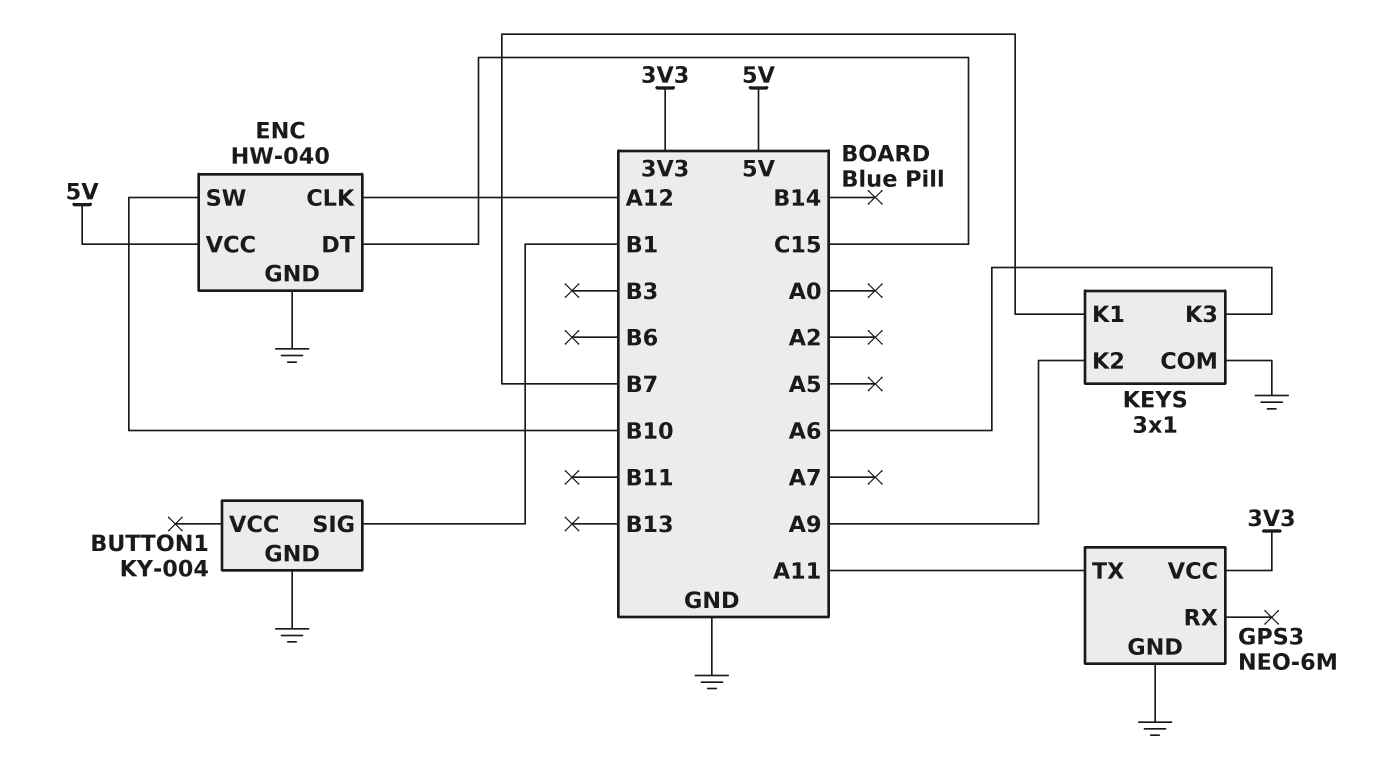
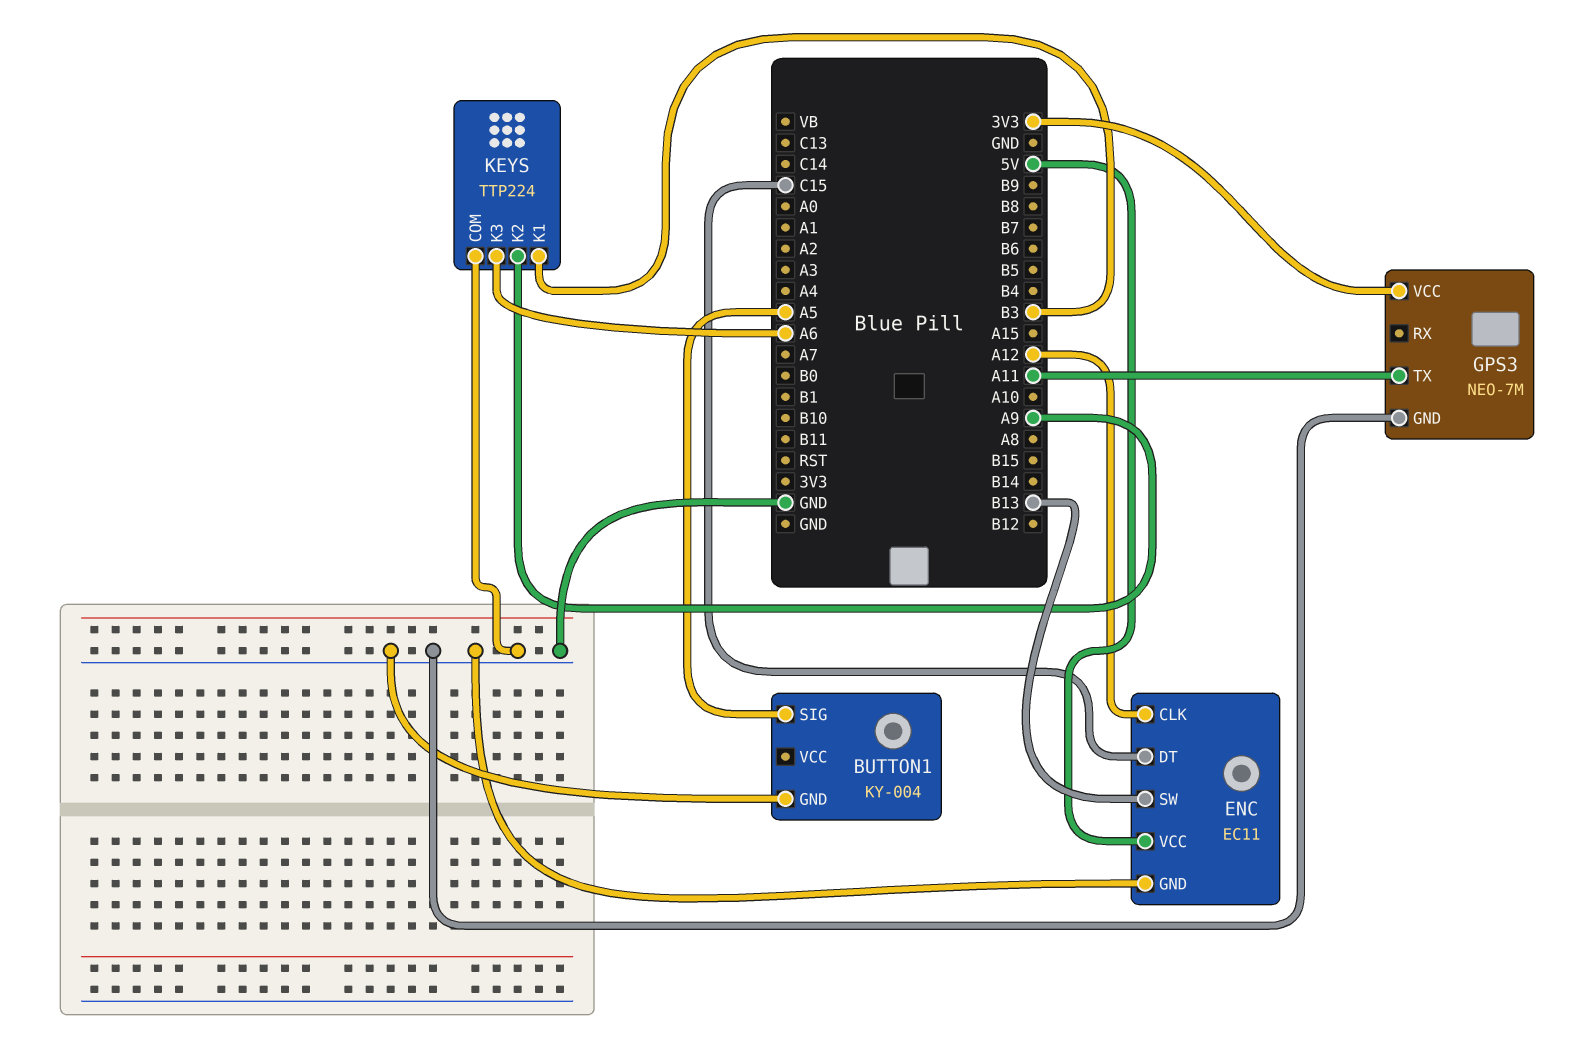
BUTTON1 pin SIG: B1 -> A5
ENC: HW-040 -> EC11
ENC pin SW: B10 -> B13
GPS3: NEO-6M -> NEO-7M
KEYS: 3x1 -> TTP224
KEYS pin K1: B7 -> B3

